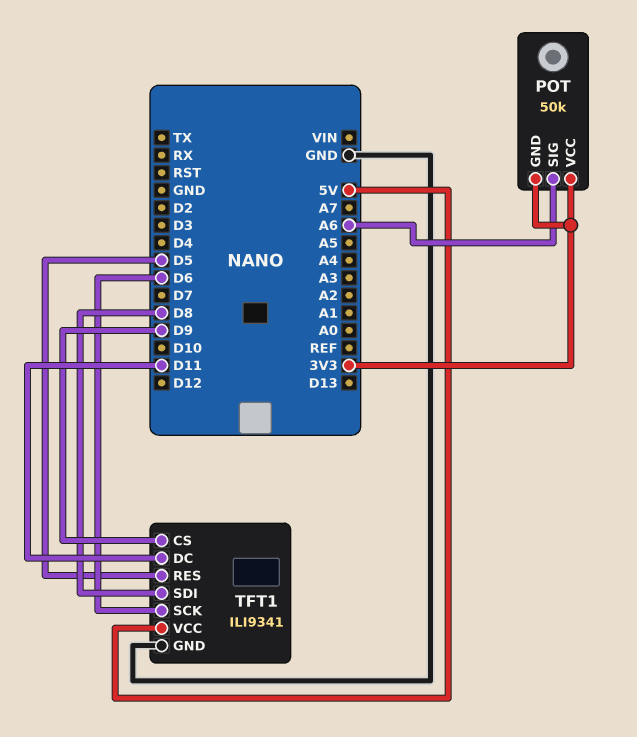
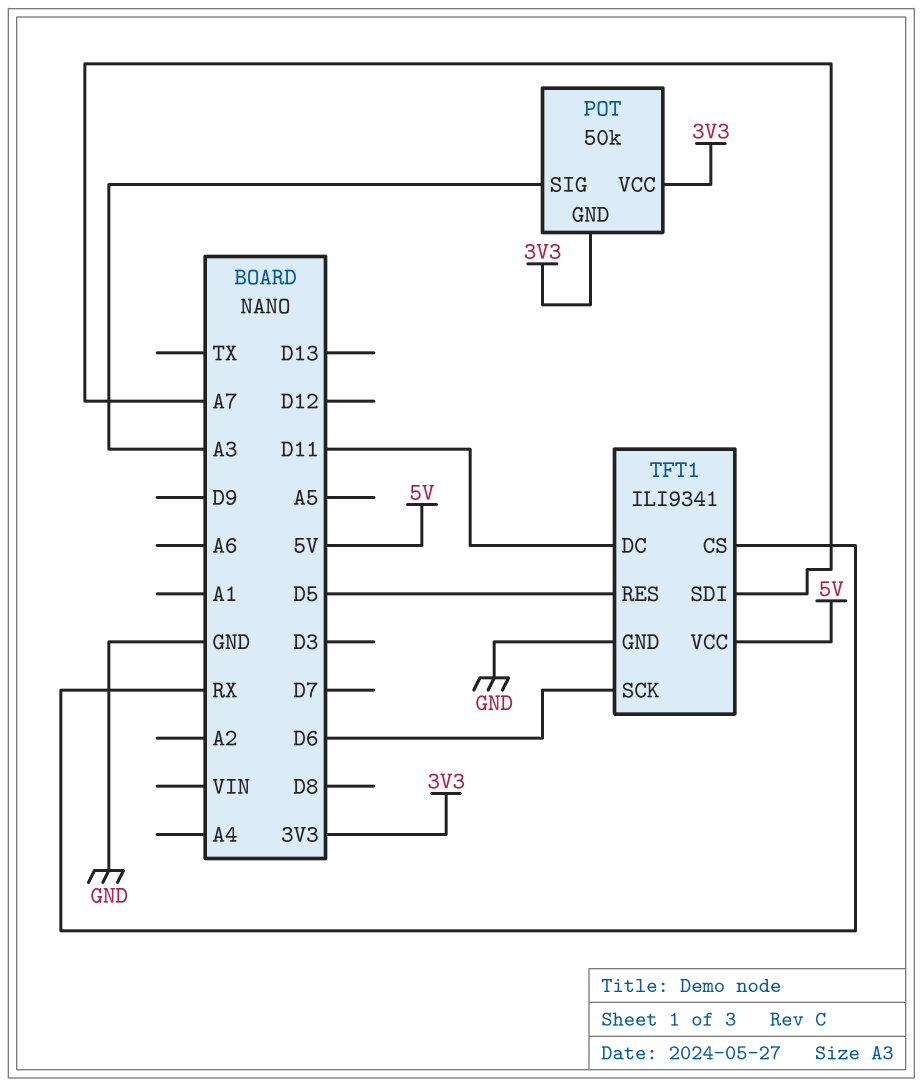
POT pin SIG: A6 -> A3
TFT1 pin CS: D9 -> RX
TFT1 pin SDI: D8 -> A7

